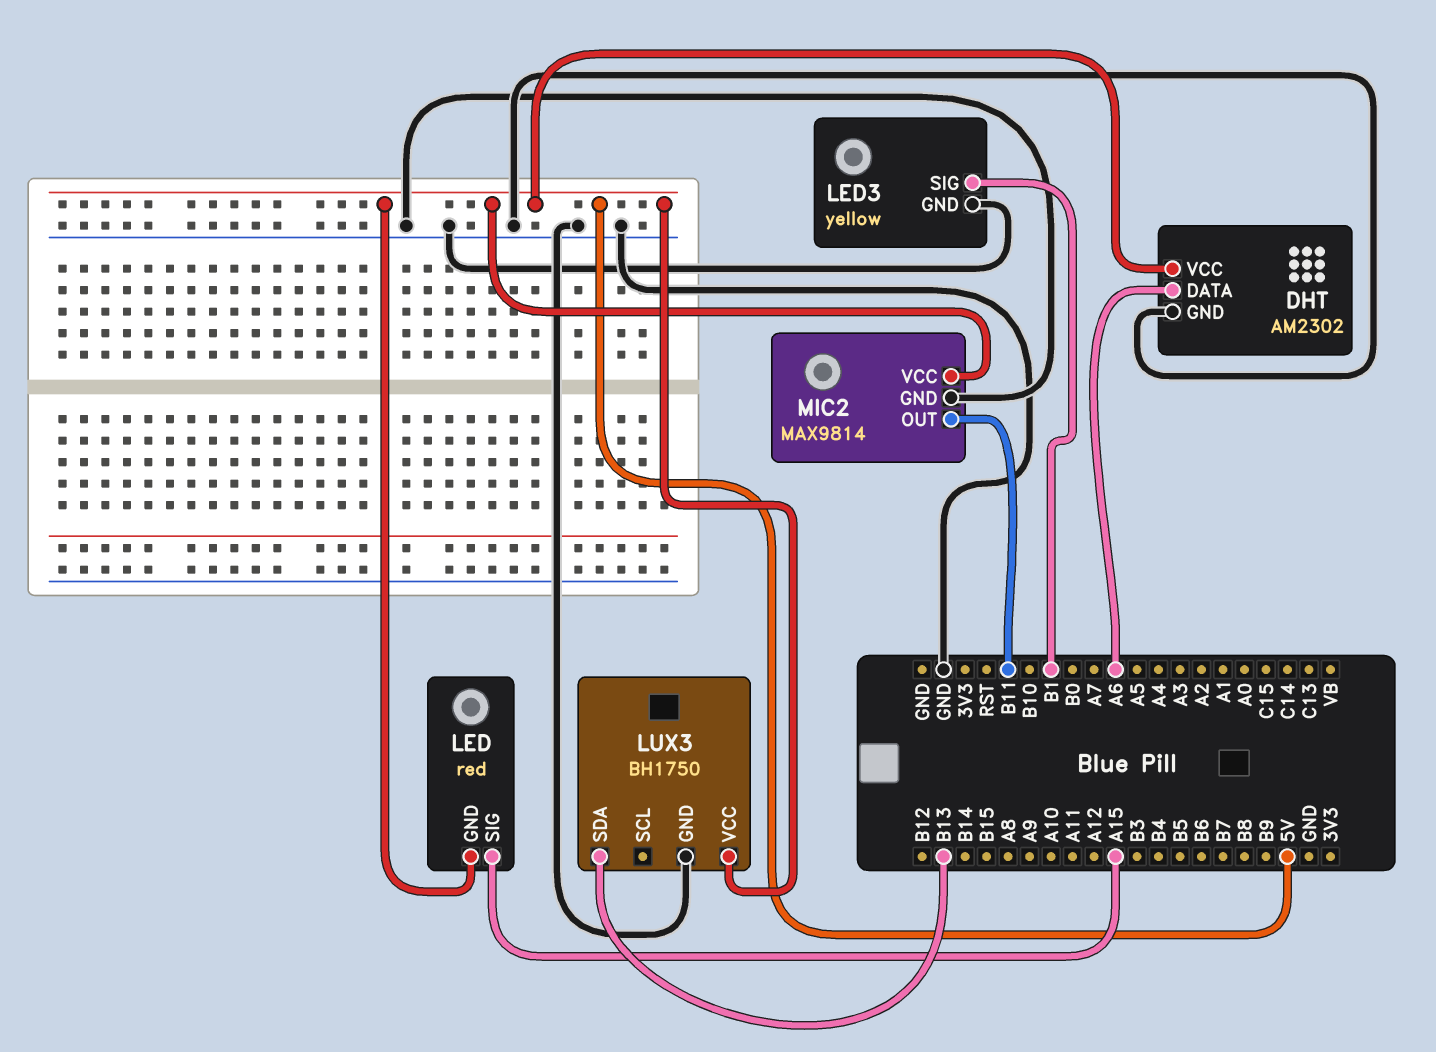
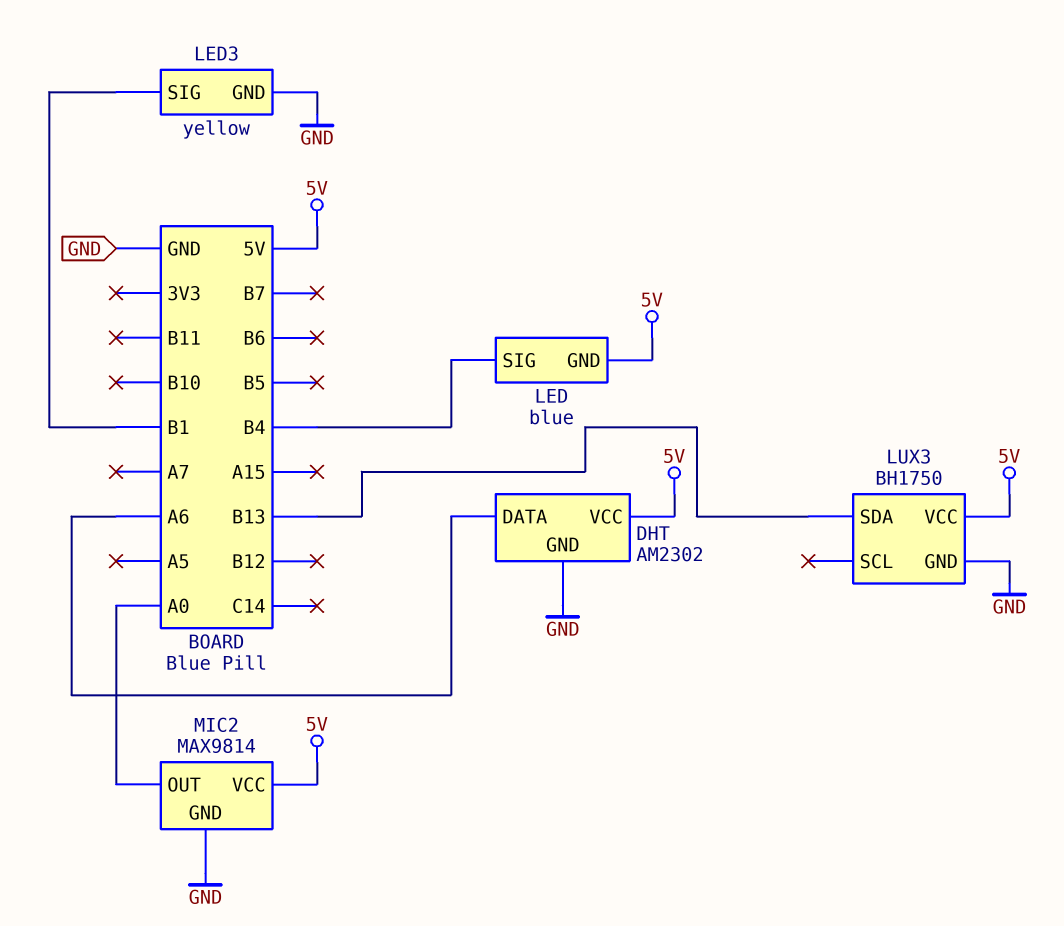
LED: red -> blue
LED pin SIG: A15 -> B4
MIC2 pin OUT: B11 -> A0

